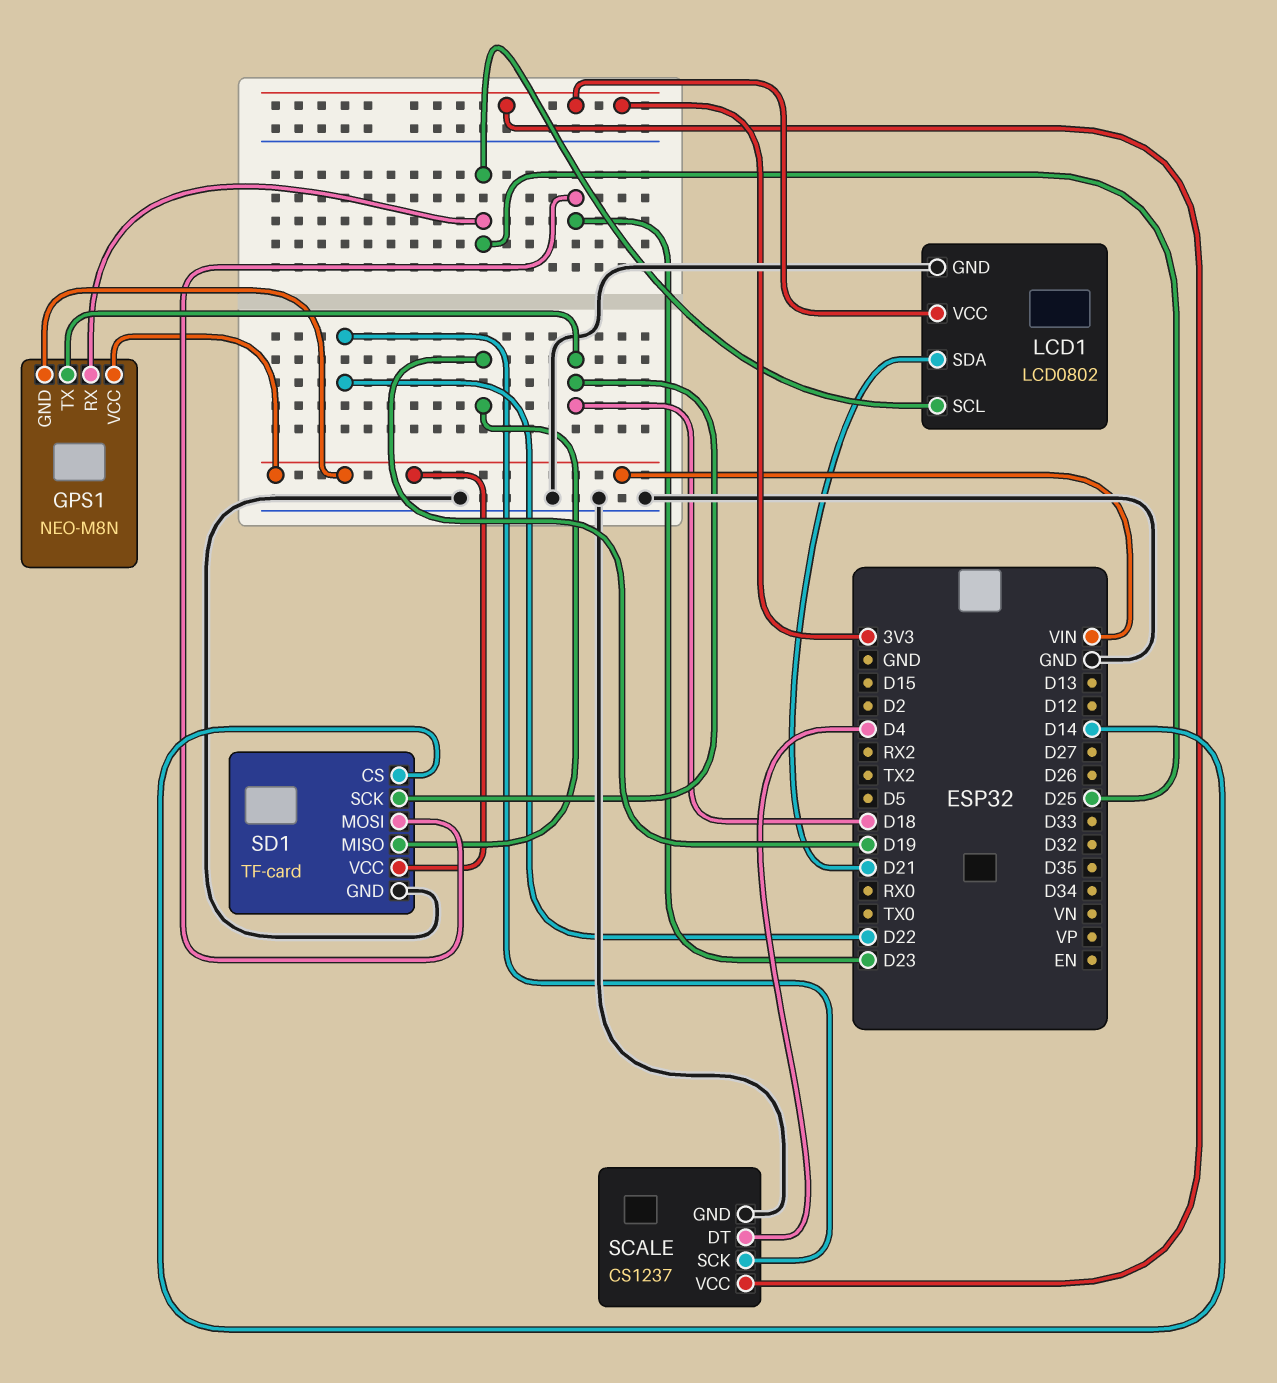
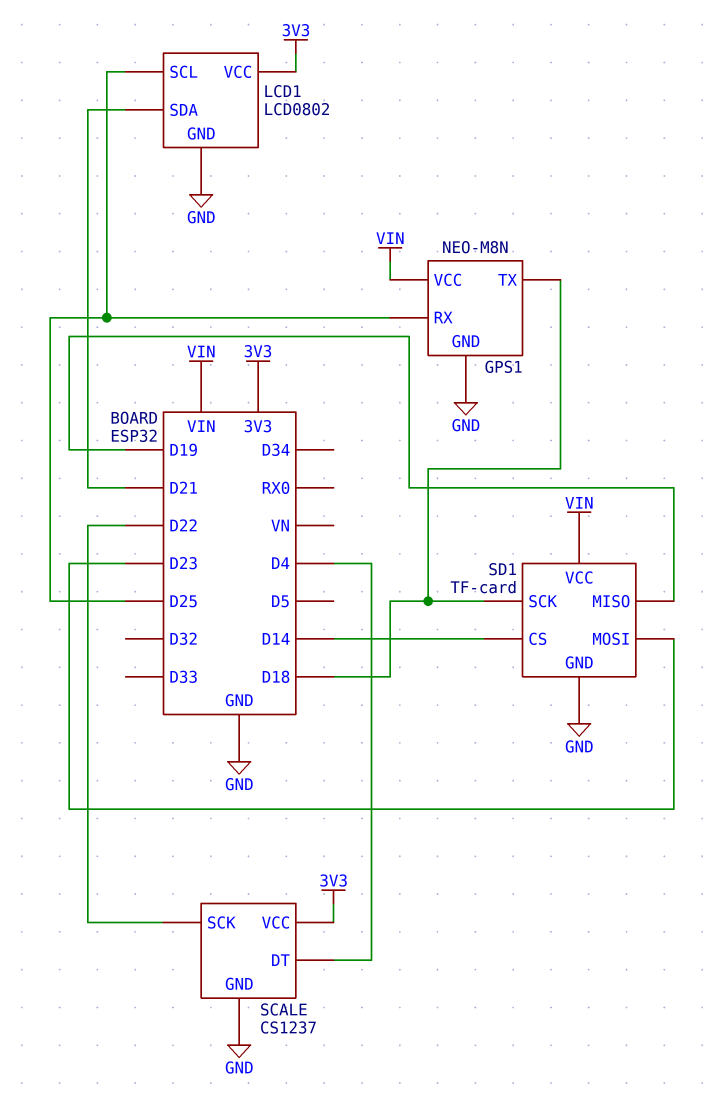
GPS1 pin GND: VIN -> GND

